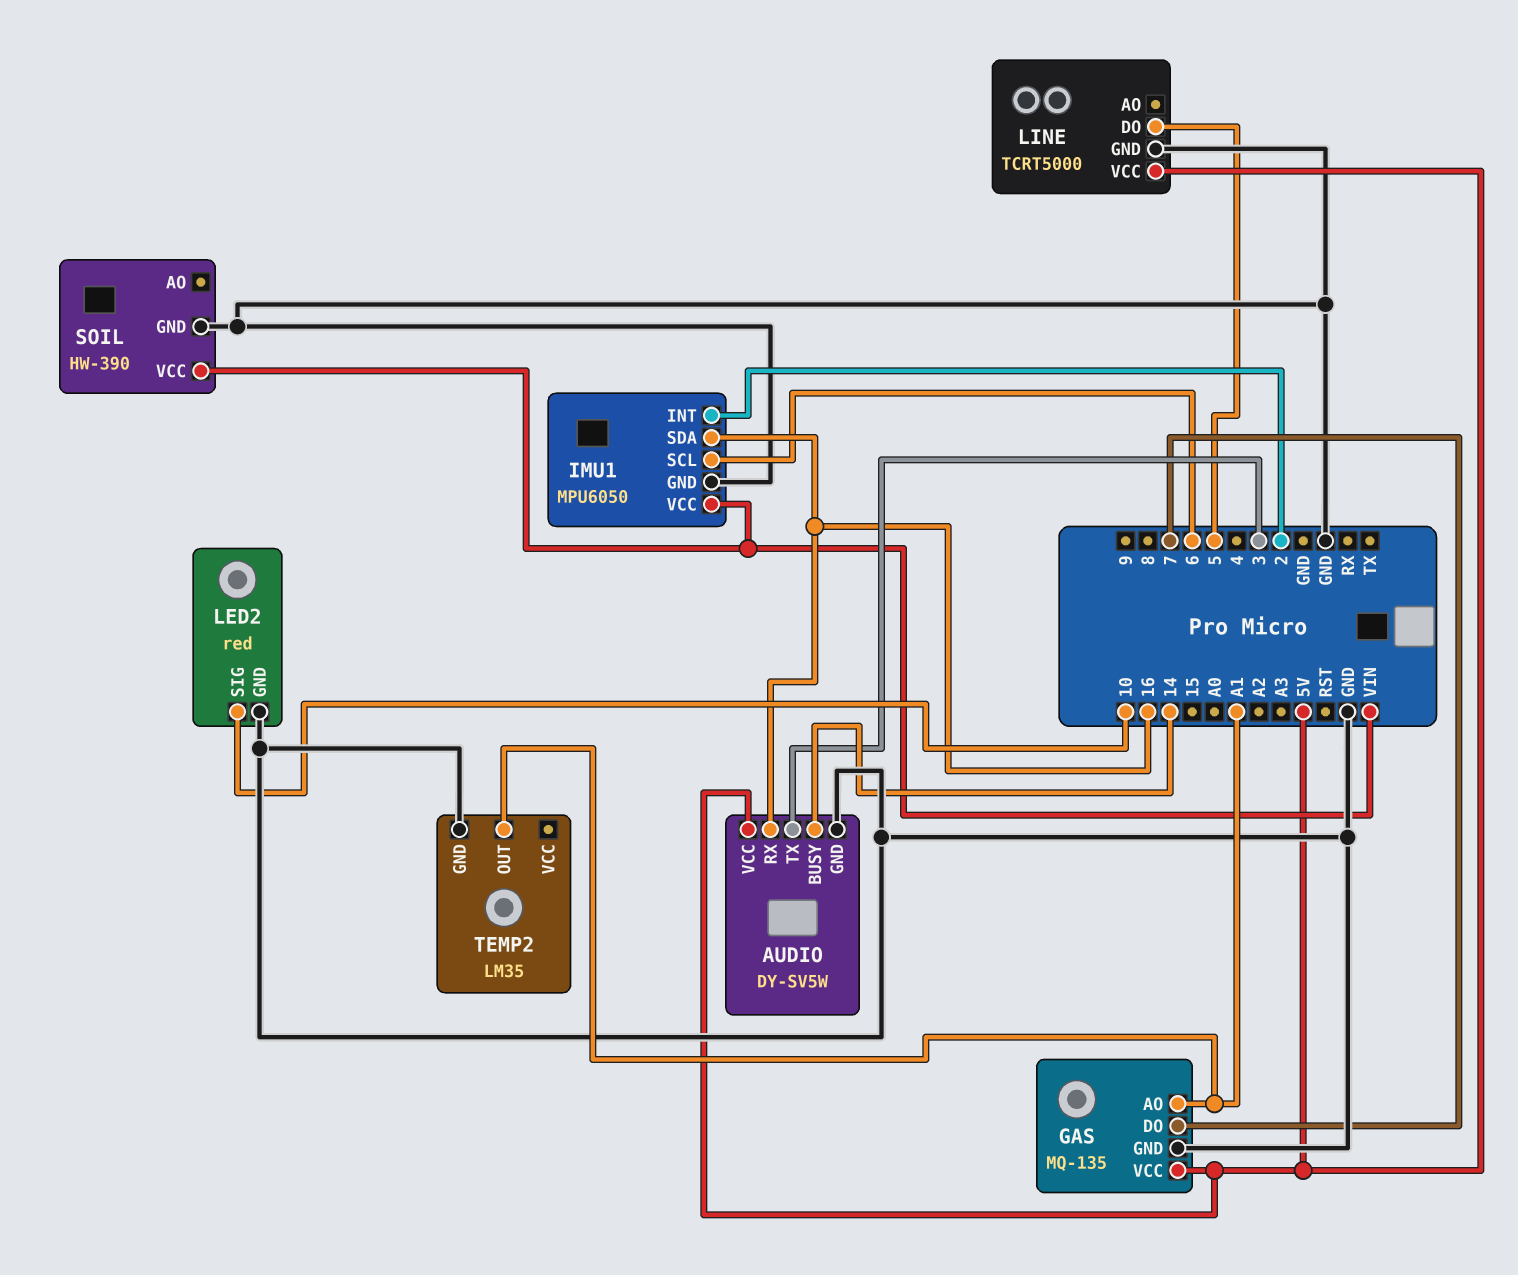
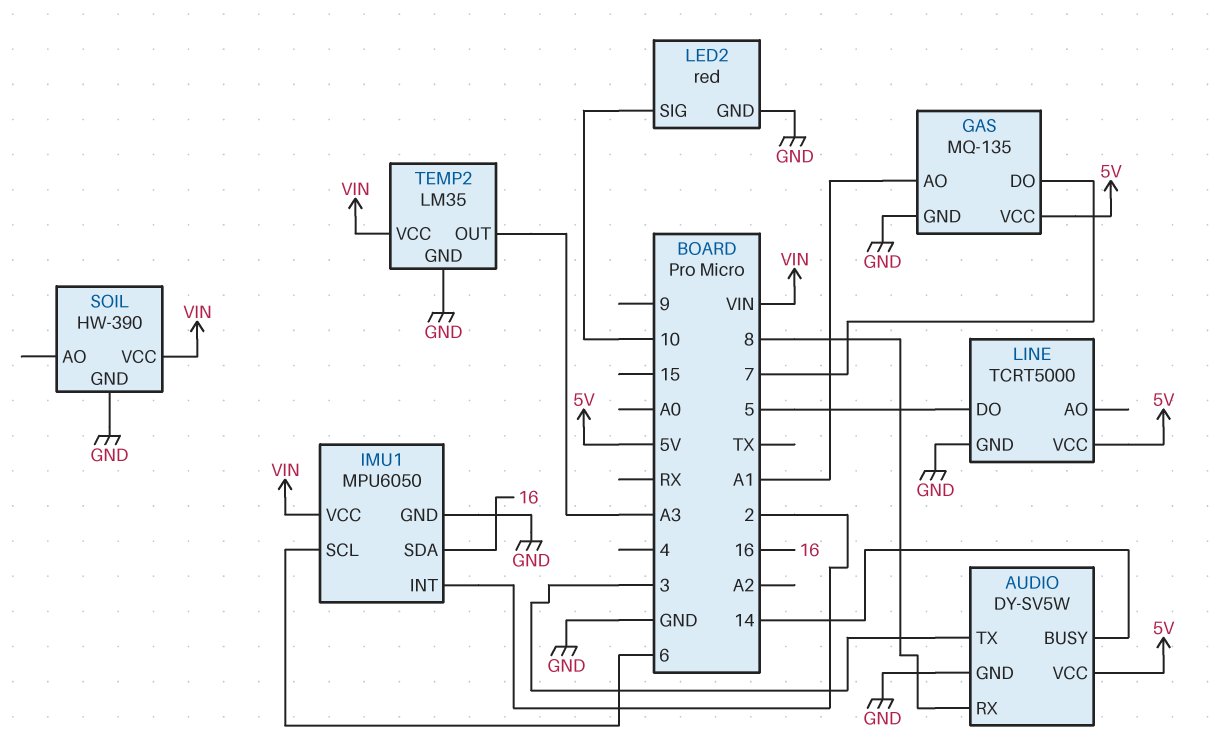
AUDIO pin RX: 16 -> 8
TEMP2 pin OUT: A1 -> A3
TEMP2 pin VCC: none -> VIN

